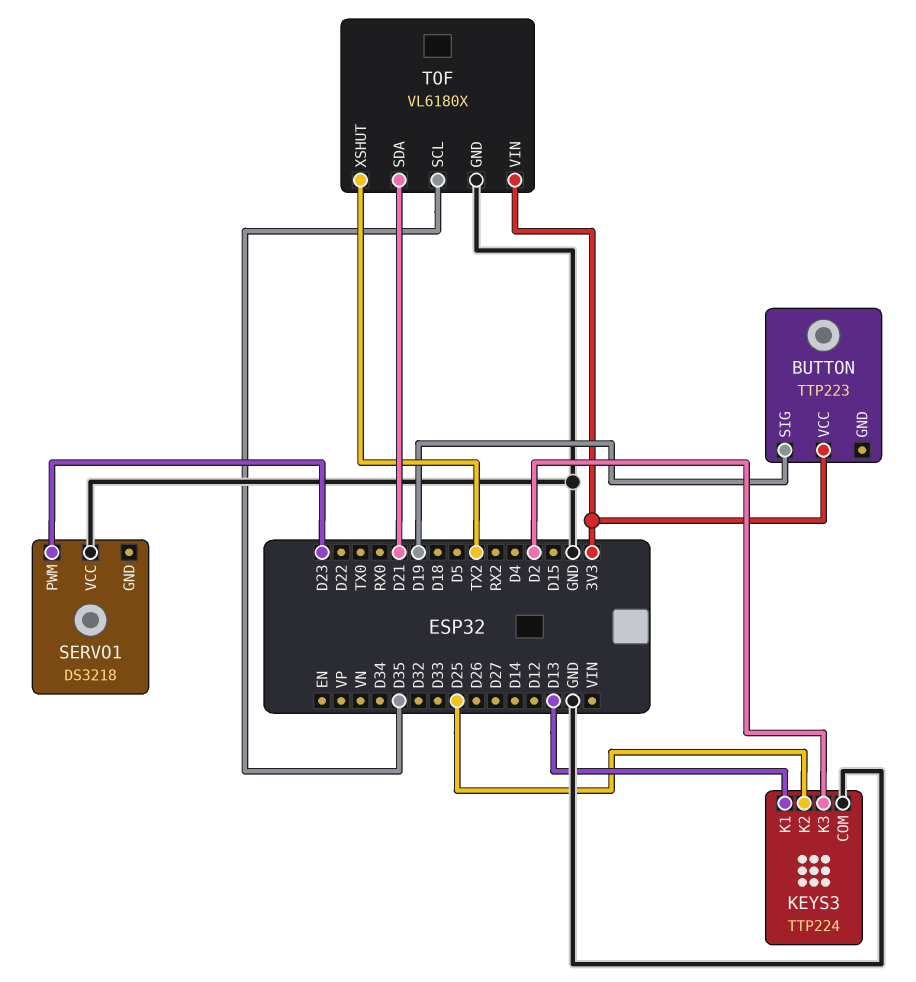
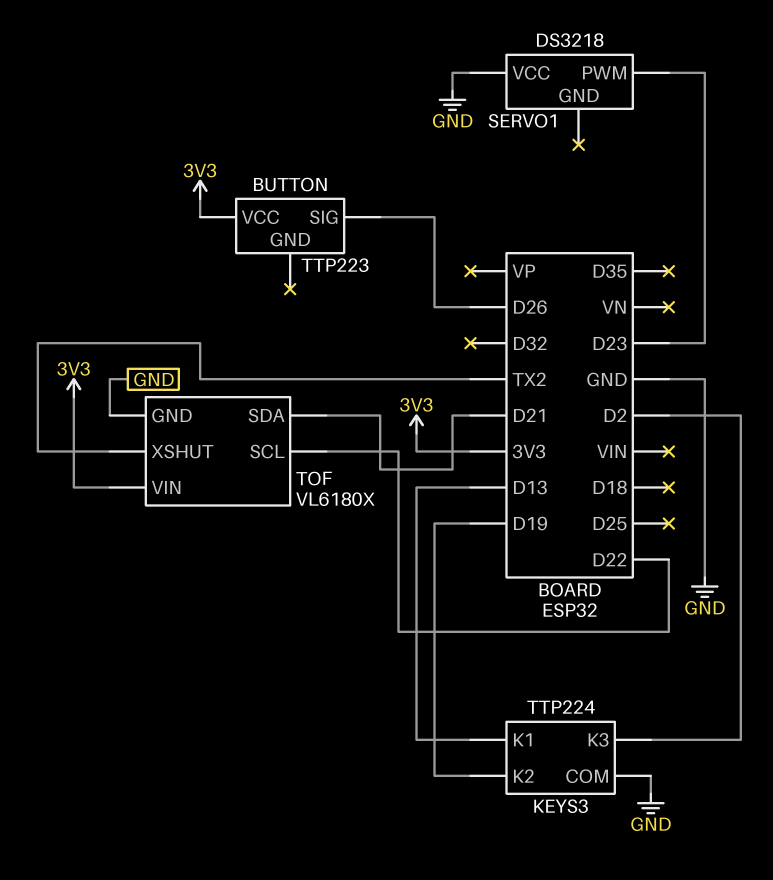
BUTTON pin SIG: D19 -> D26
KEYS3 pin K2: D25 -> D19
TOF pin SCL: D35 -> D22

